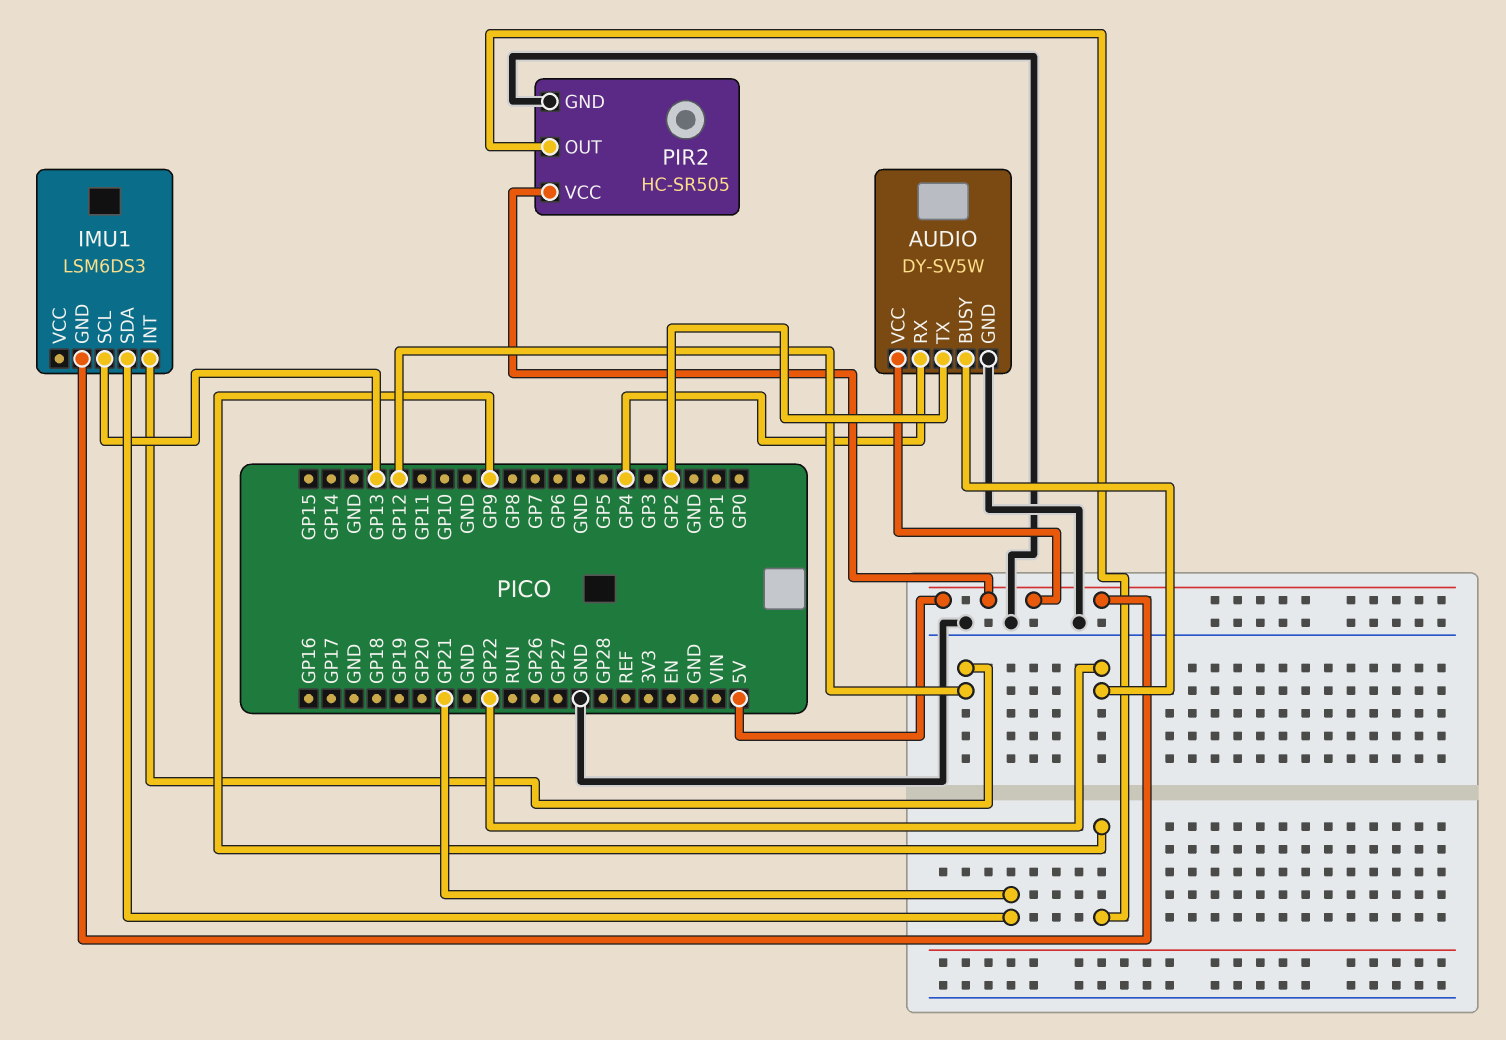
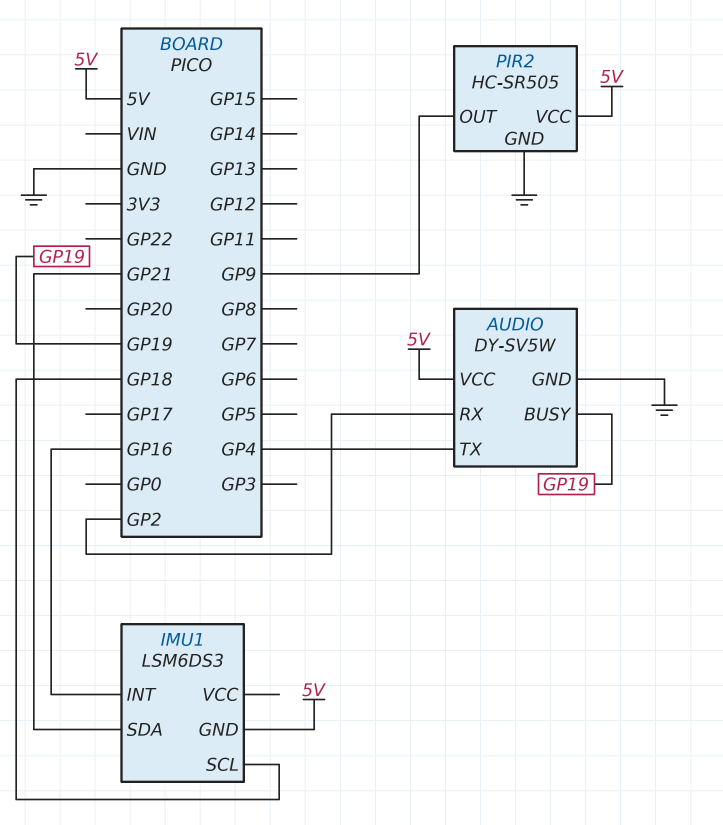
AUDIO pin BUSY: GP22 -> GP19
AUDIO pin RX: GP4 -> GP2
AUDIO pin TX: GP2 -> GP4
IMU1 pin INT: GP12 -> GP16
IMU1 pin SCL: GP13 -> GP18

